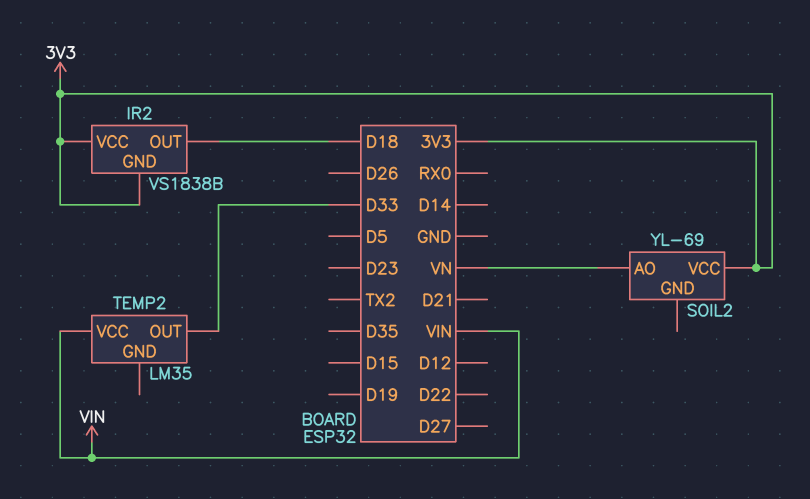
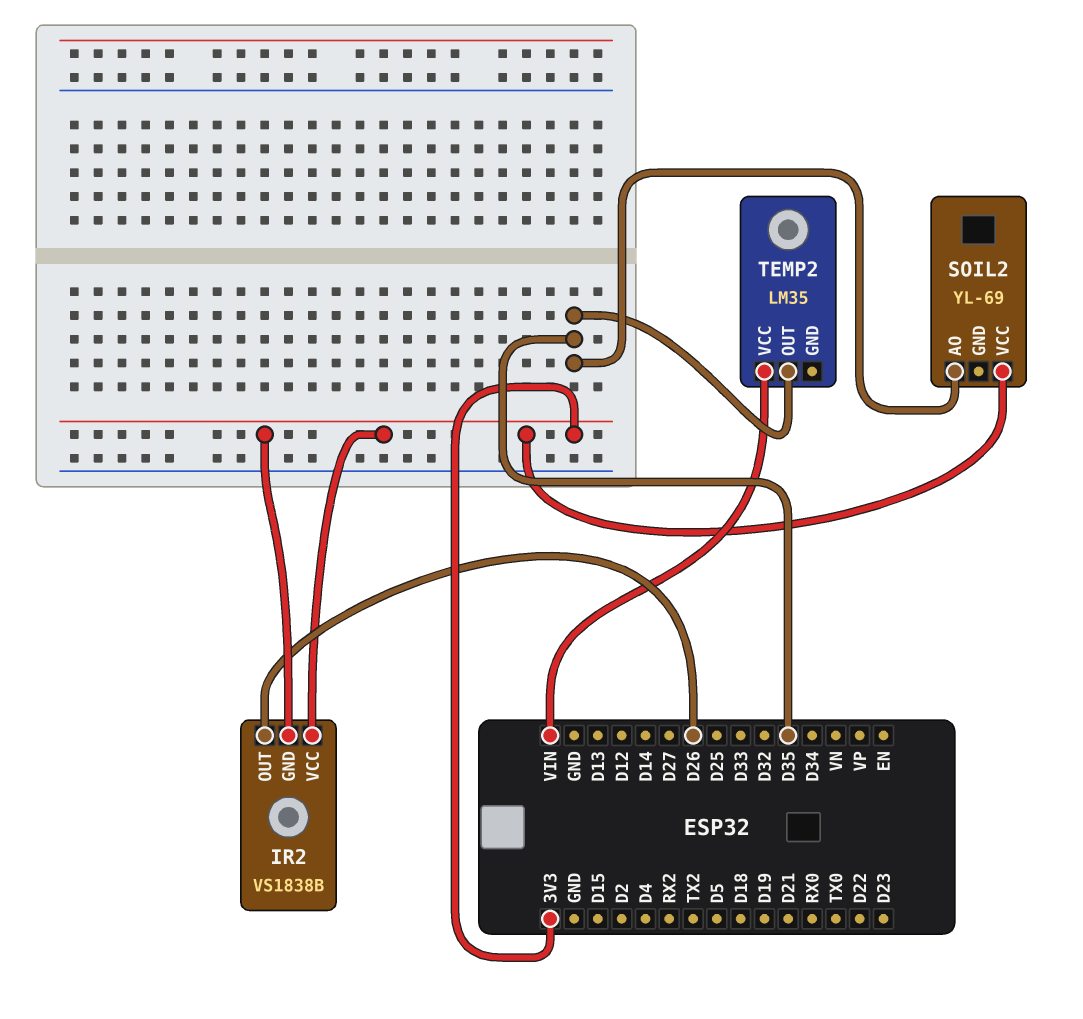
IR2 pin OUT: D18 -> D26
SOIL2 pin AO: VN -> D35
TEMP2 pin OUT: D33 -> D35

